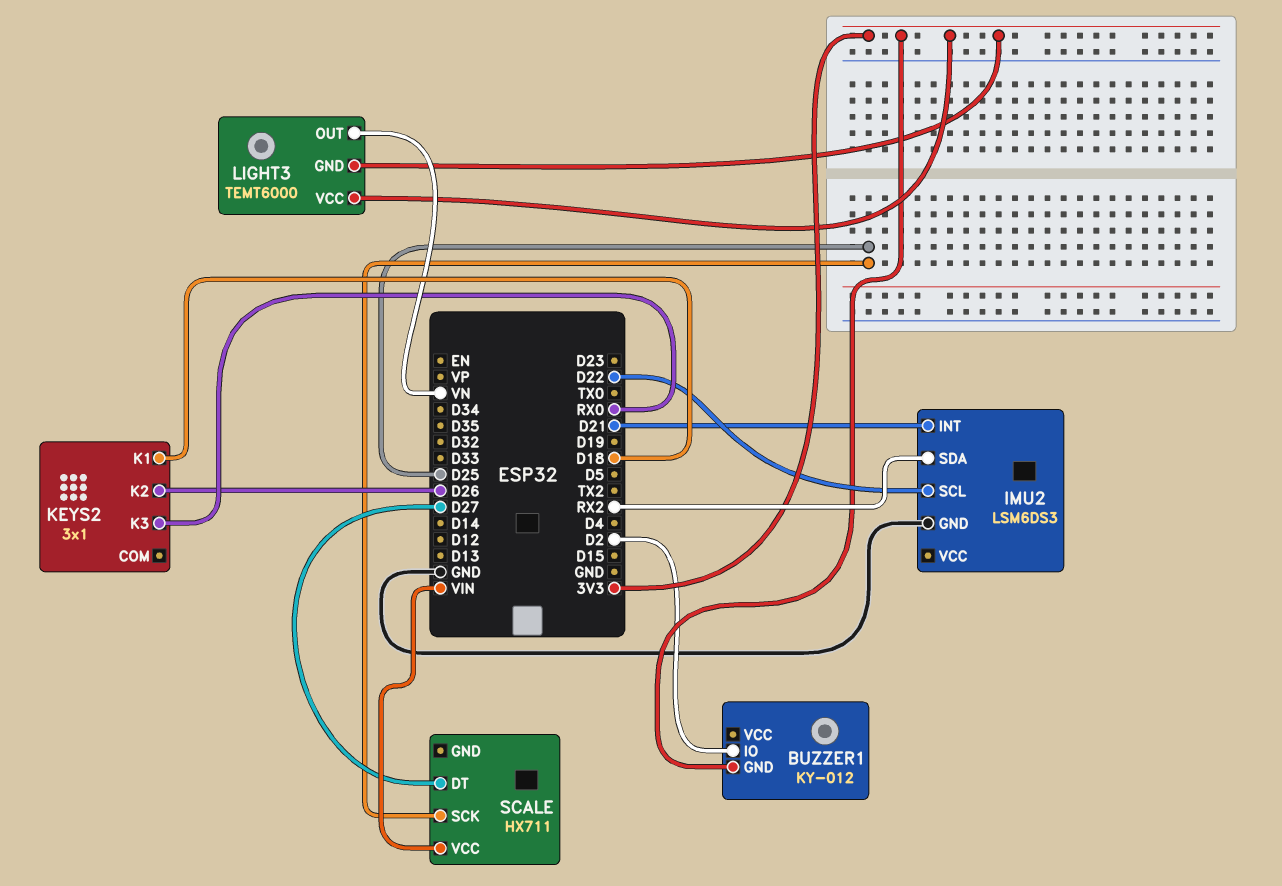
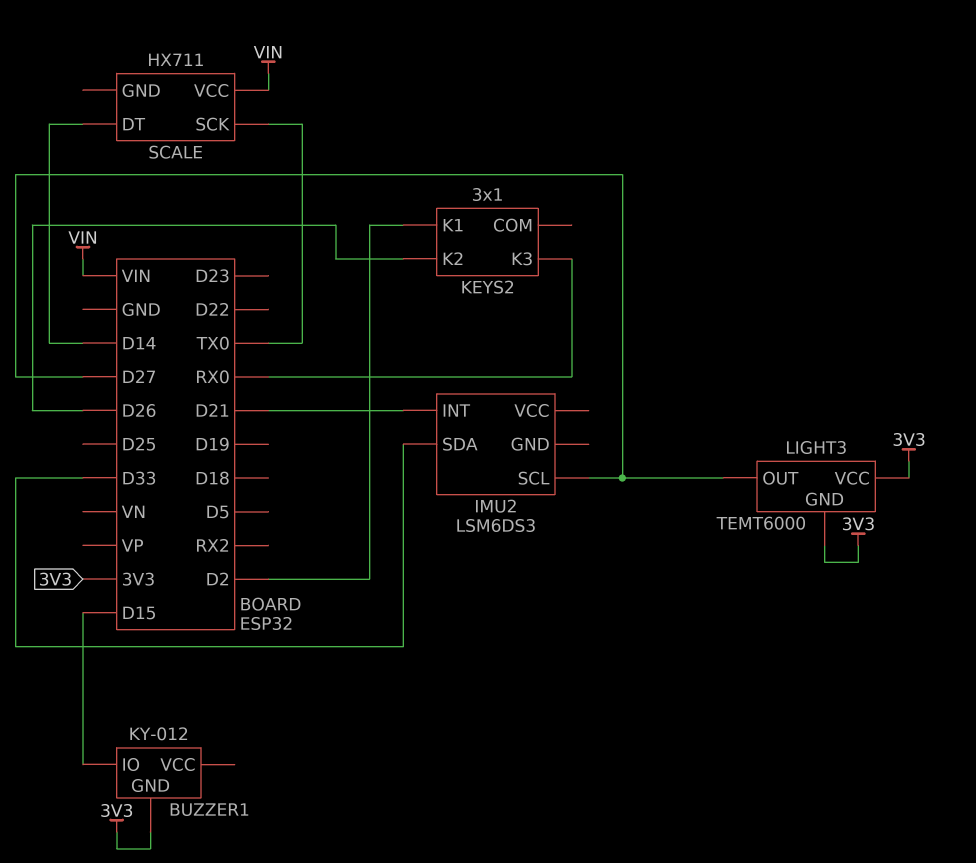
BUZZER1 pin IO: D2 -> D15
IMU2 pin GND: GND -> none
IMU2 pin SCL: D22 -> D27
IMU2 pin SDA: RX2 -> D33
KEYS2 pin K1: D18 -> D2
LIGHT3 pin OUT: VN -> D27
SCALE pin DT: D27 -> D14
SCALE pin SCK: D25 -> TX0

